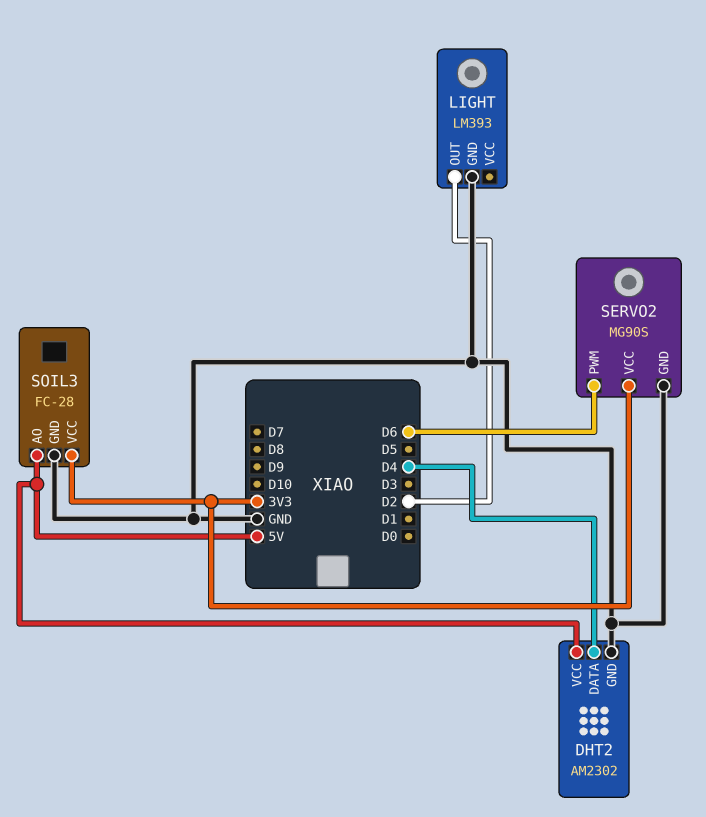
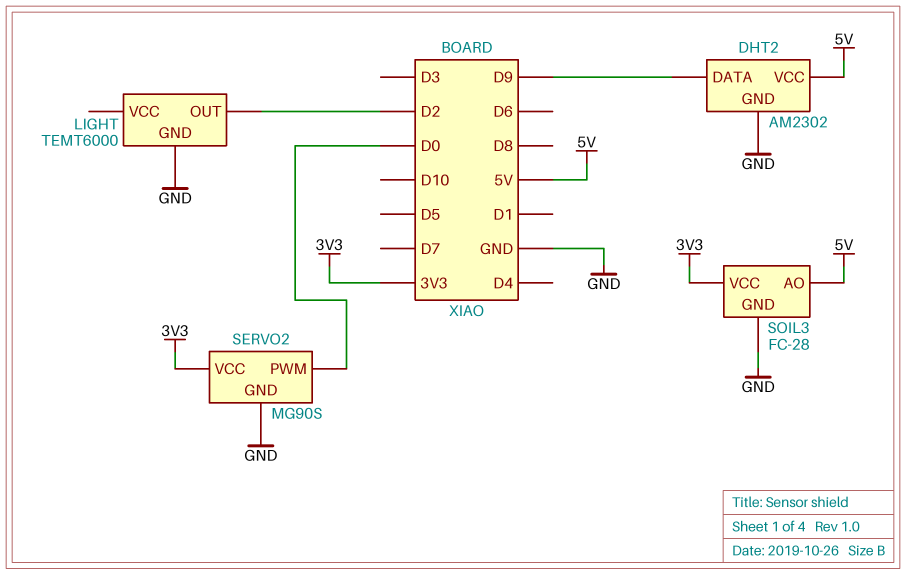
DHT2 pin DATA: D4 -> D9
LIGHT: LM393 -> TEMT6000
SERVO2 pin PWM: D6 -> D0

